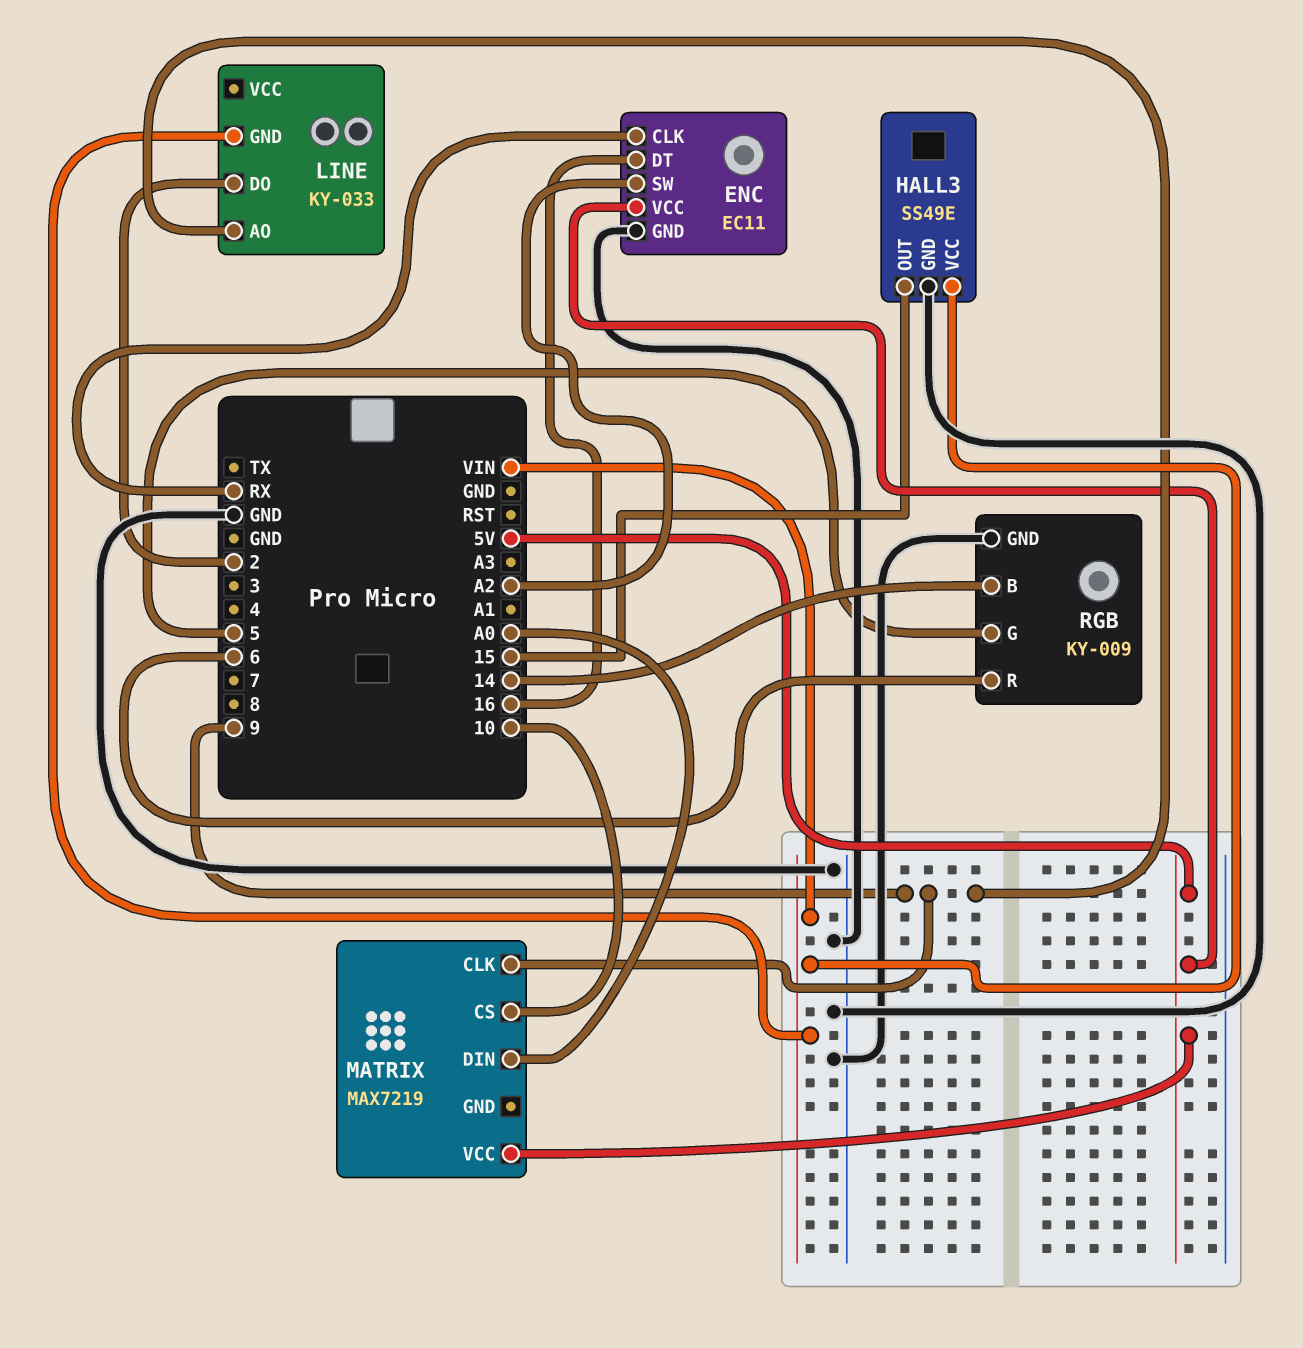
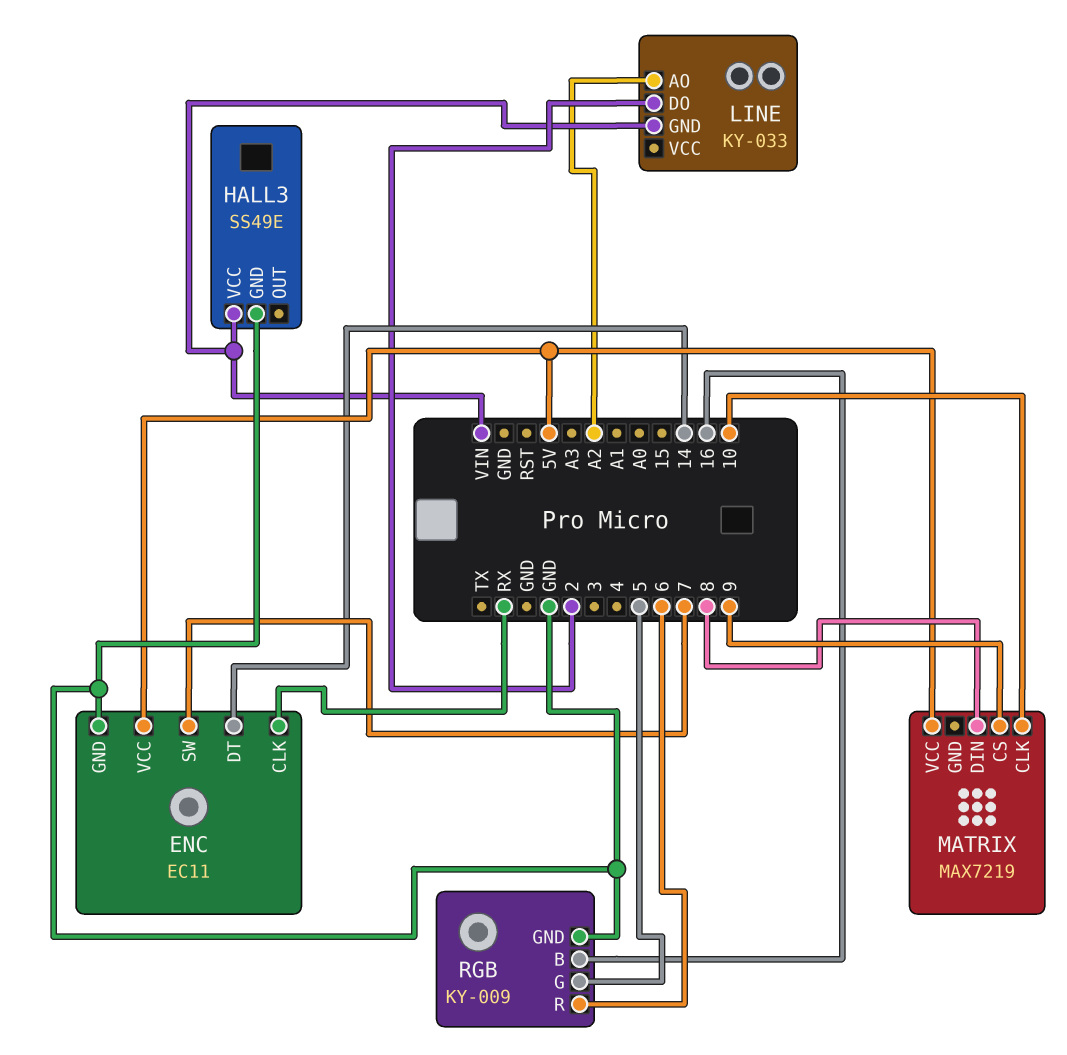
ENC pin DT: 16 -> 14
ENC pin SW: A2 -> 7
HALL3 pin OUT: 15 -> none
LINE pin AO: 9 -> A2
MATRIX pin CLK: 9 -> 10
MATRIX pin CS: 10 -> 9
MATRIX pin DIN: A0 -> 8
RGB pin B: 14 -> 16

